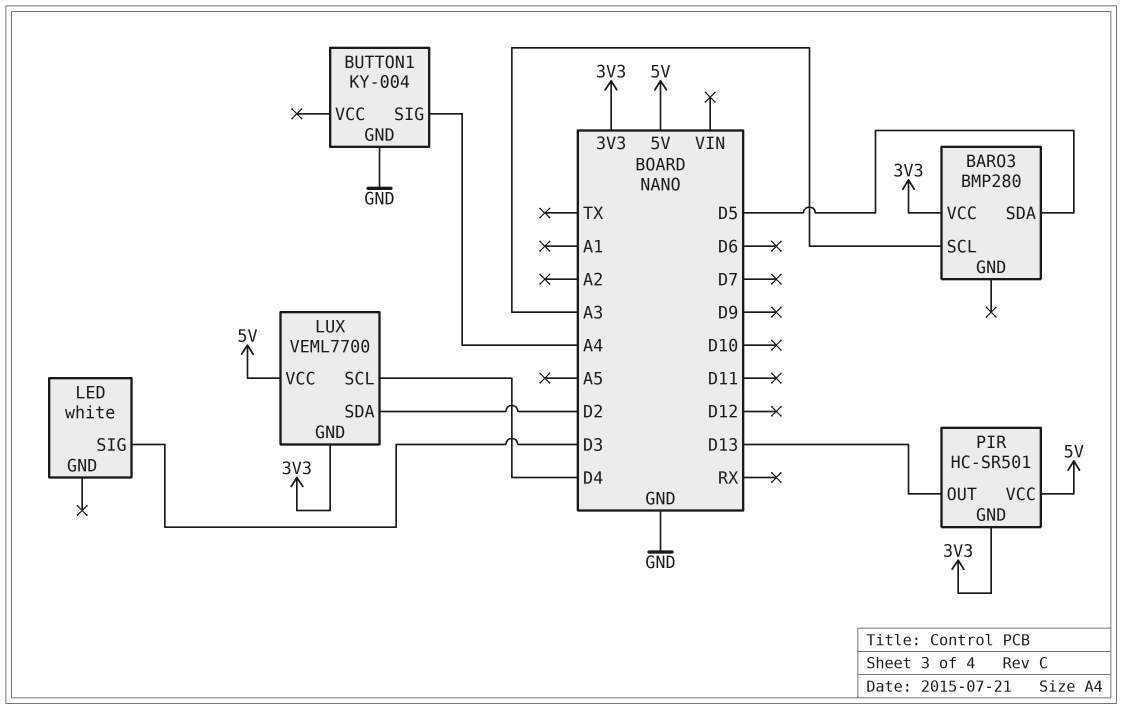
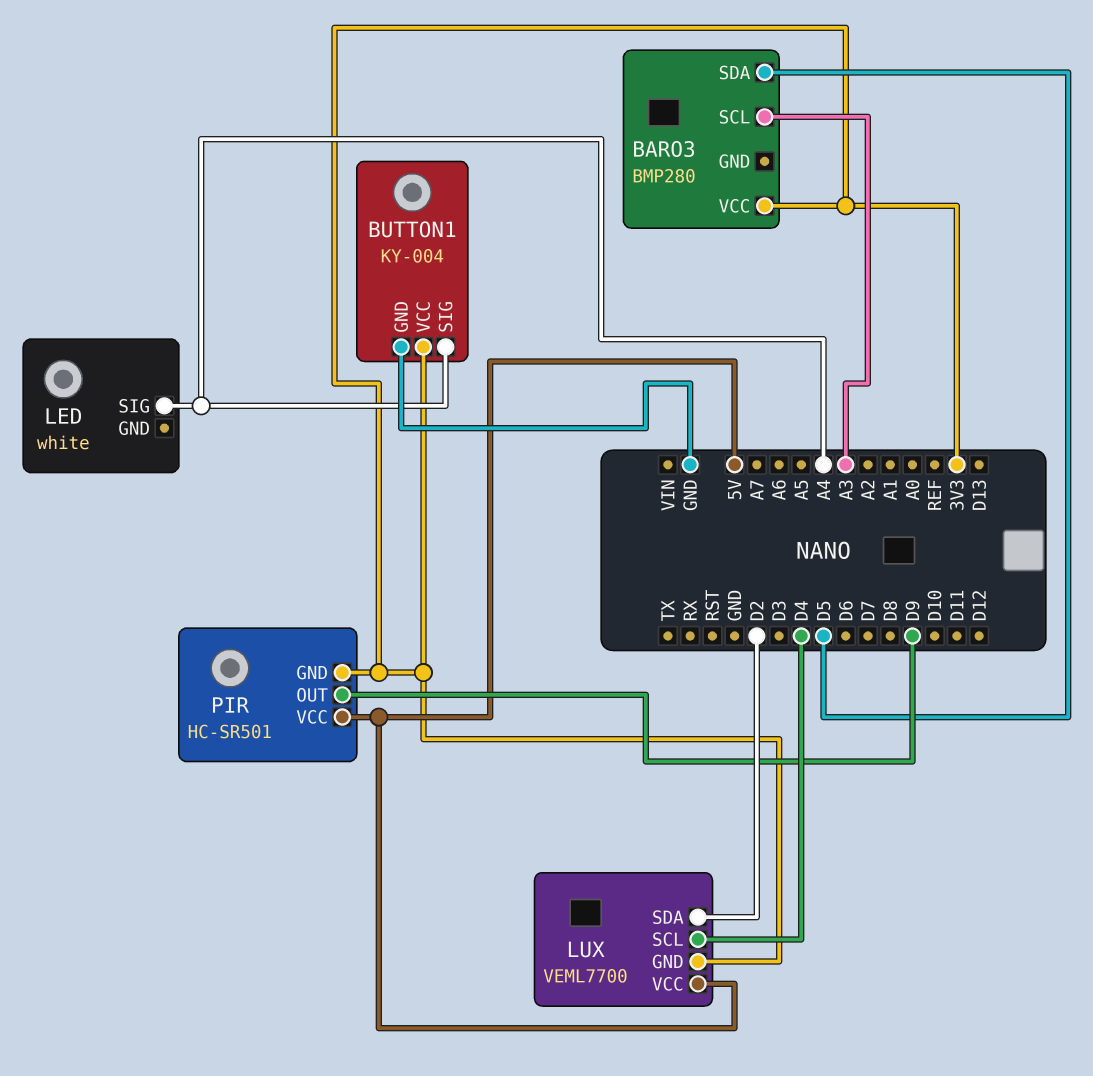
BUTTON1 pin VCC: none -> 3V3
LED pin SIG: D3 -> A4
PIR pin OUT: D13 -> D9

